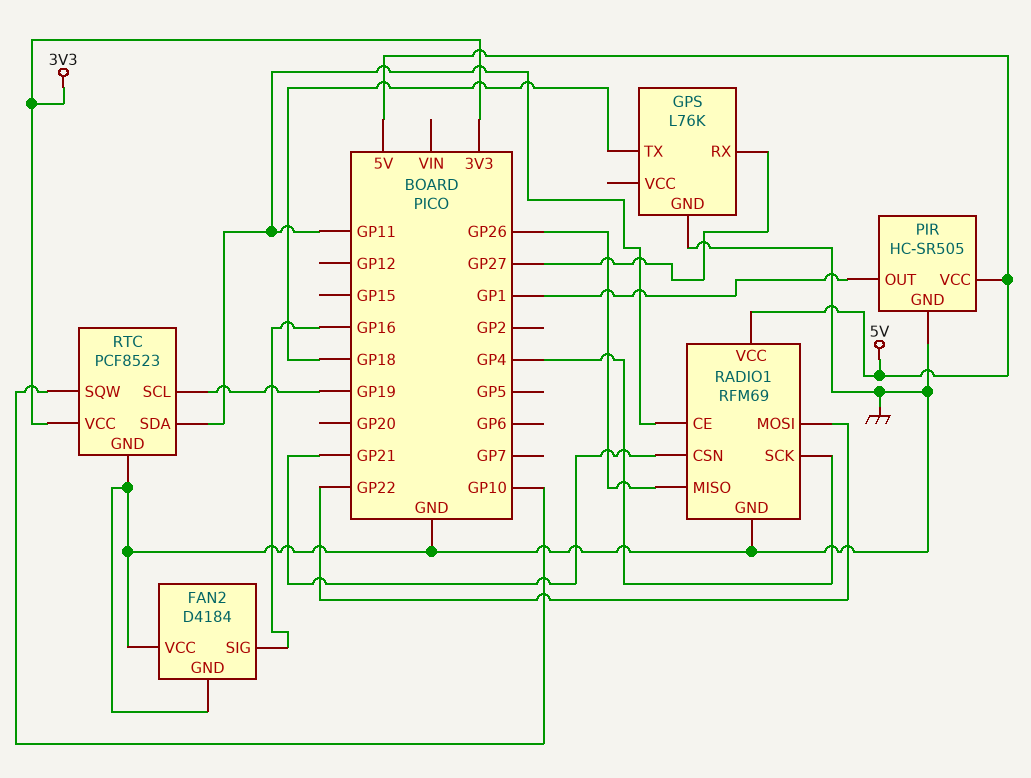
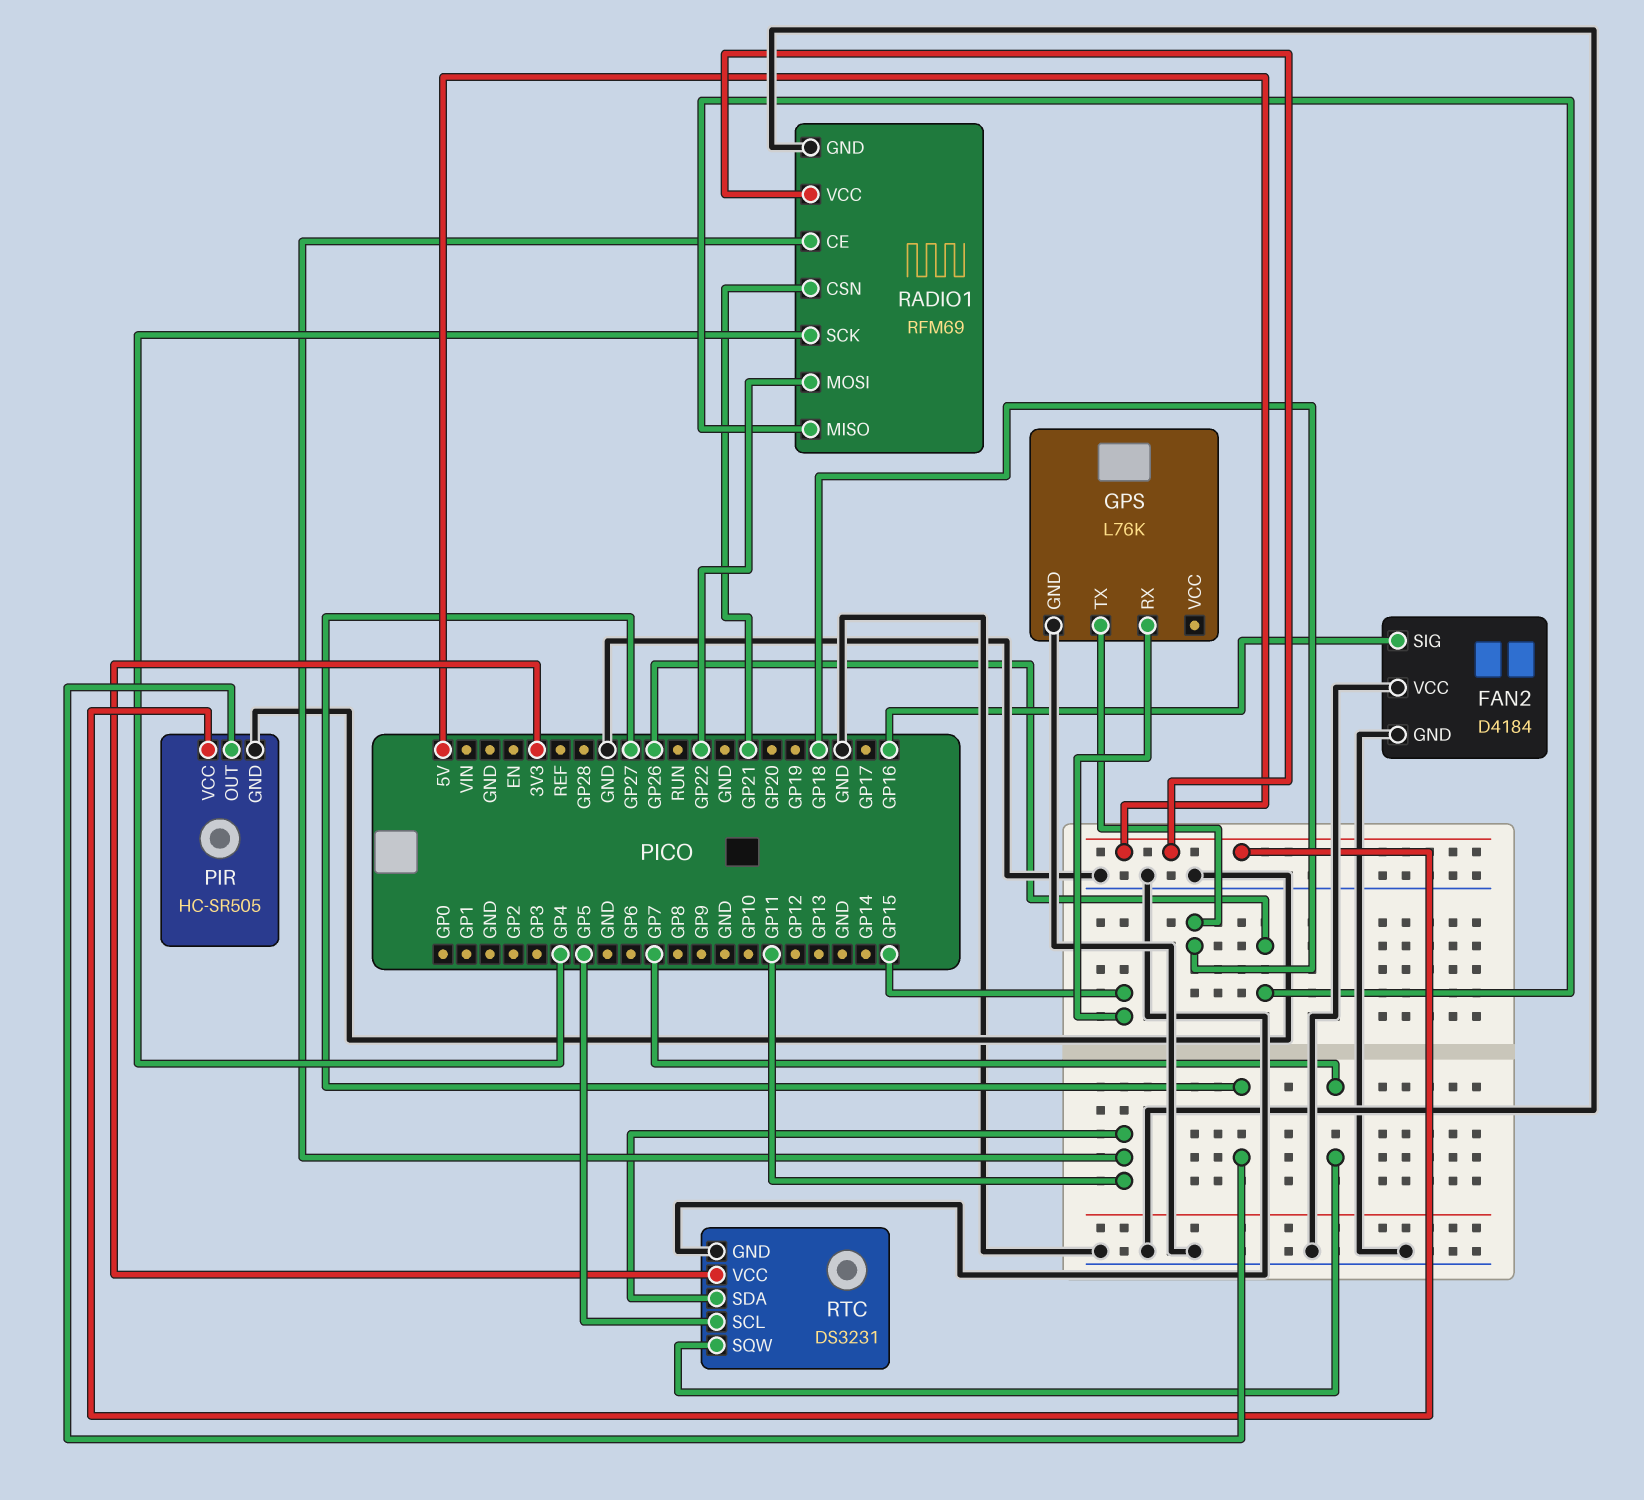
GPS pin RX: GP27 -> GP15
PIR pin OUT: GP1 -> GP27
RTC: PCF8523 -> DS3231
RTC pin SCL: GP19 -> GP5
RTC pin SQW: GP10 -> GP7

